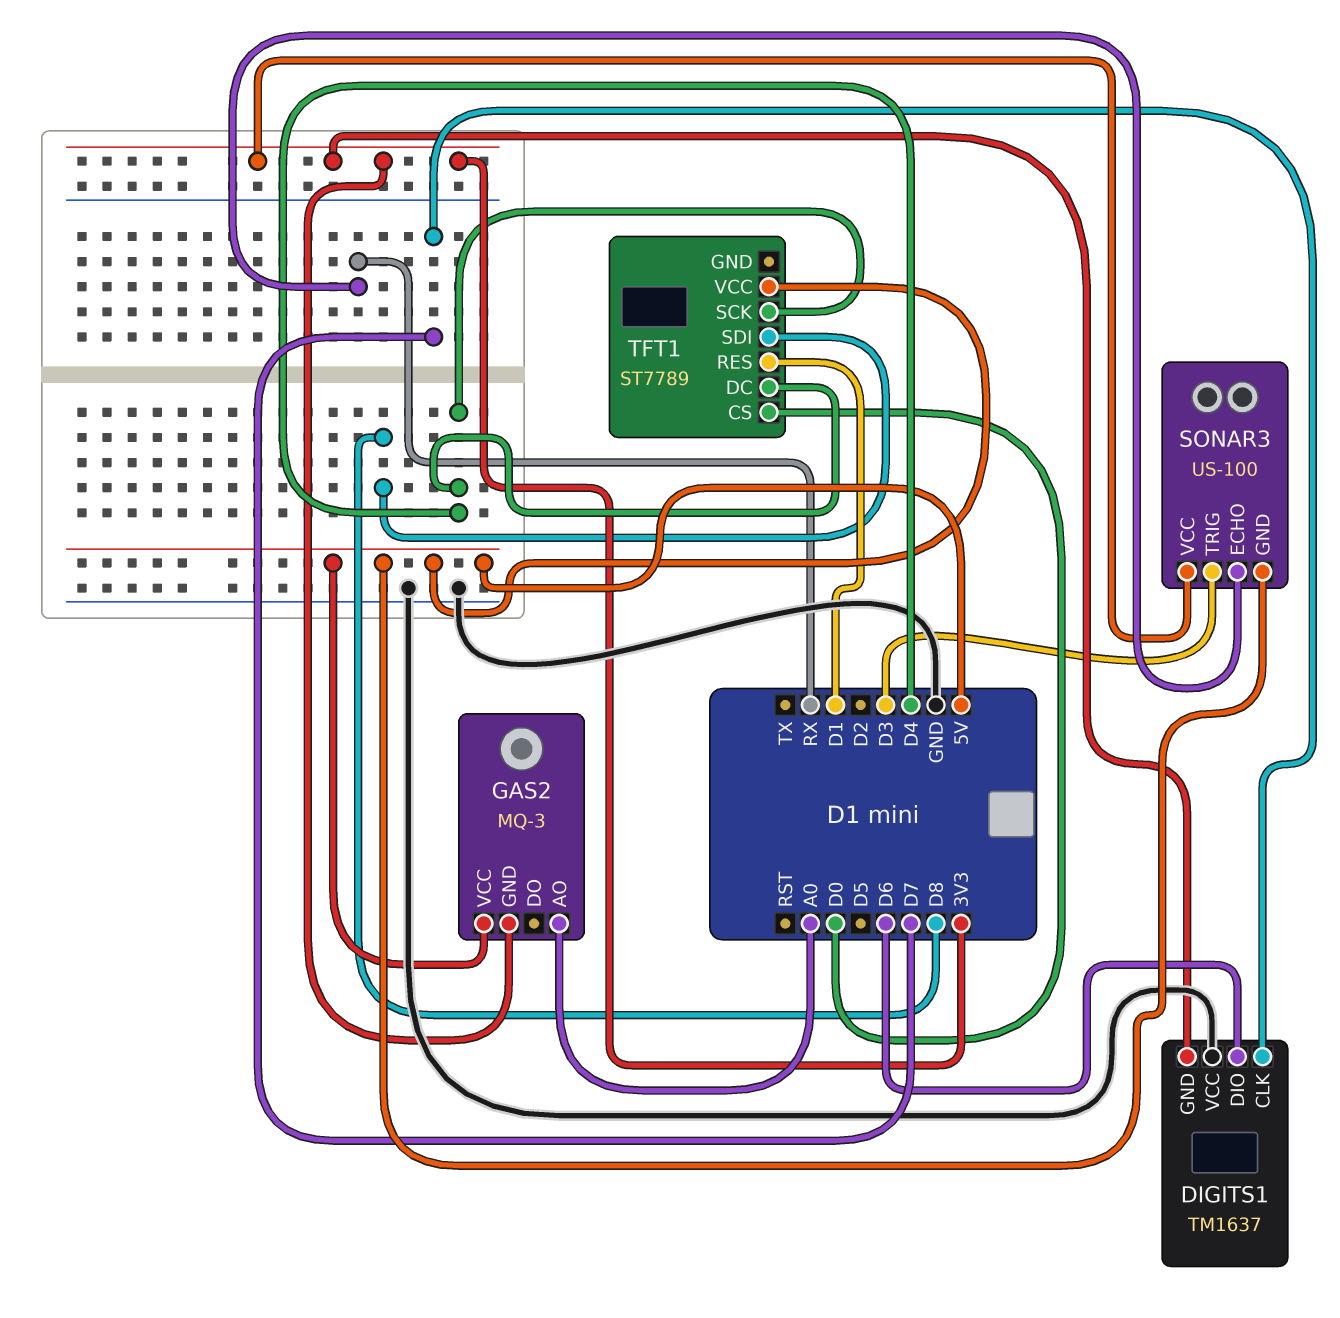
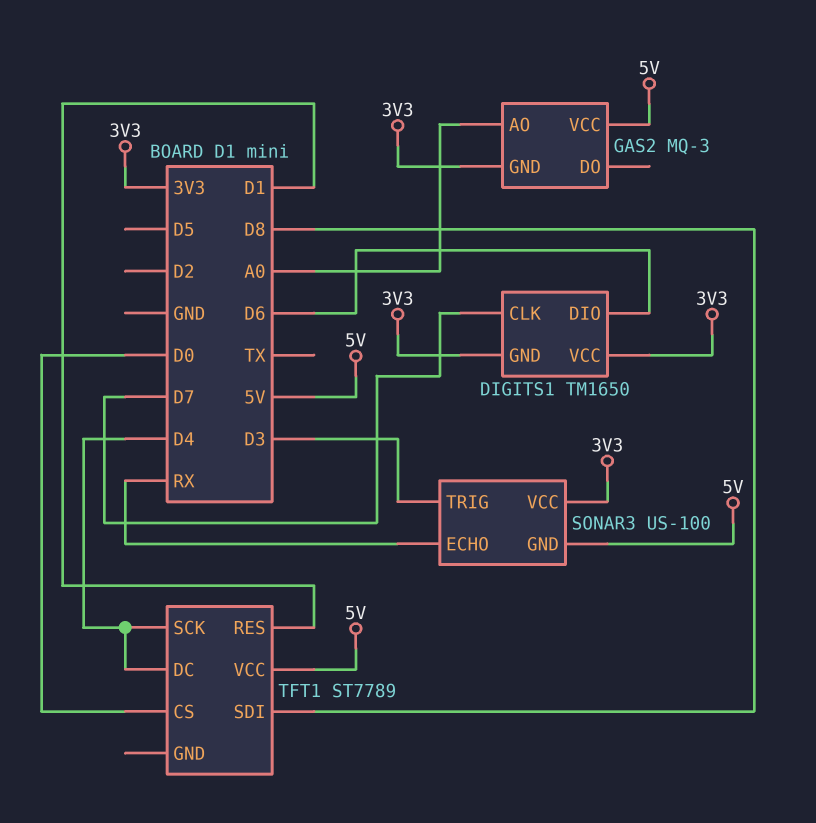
DIGITS1: TM1637 -> TM1650
DIGITS1 pin VCC: GND -> 3V3

